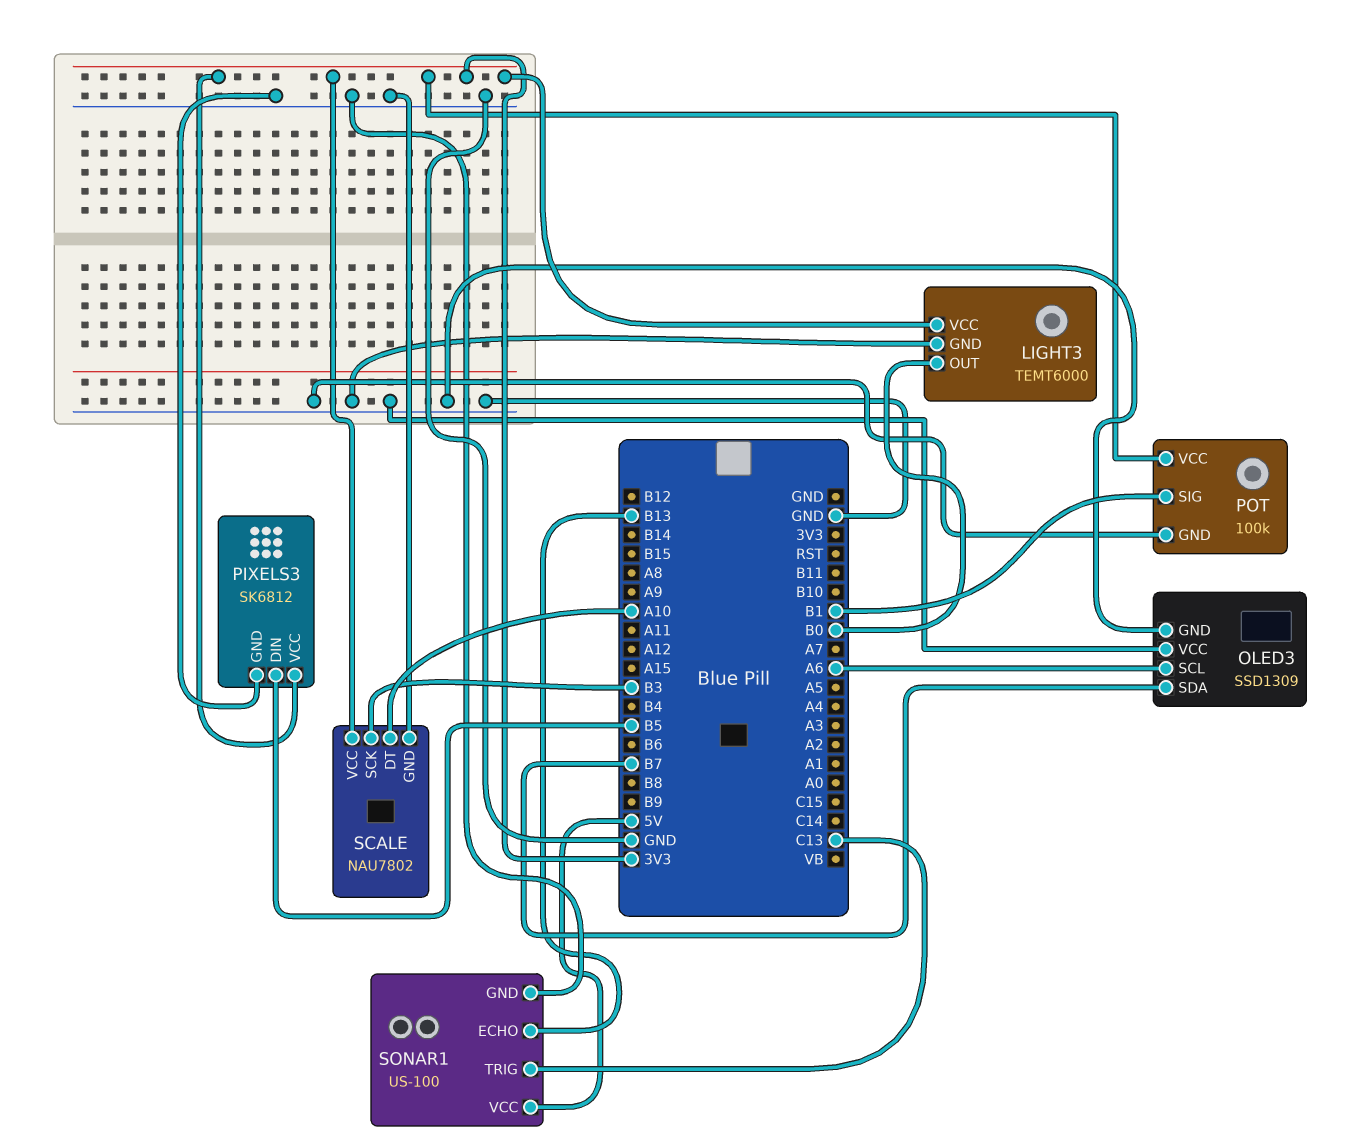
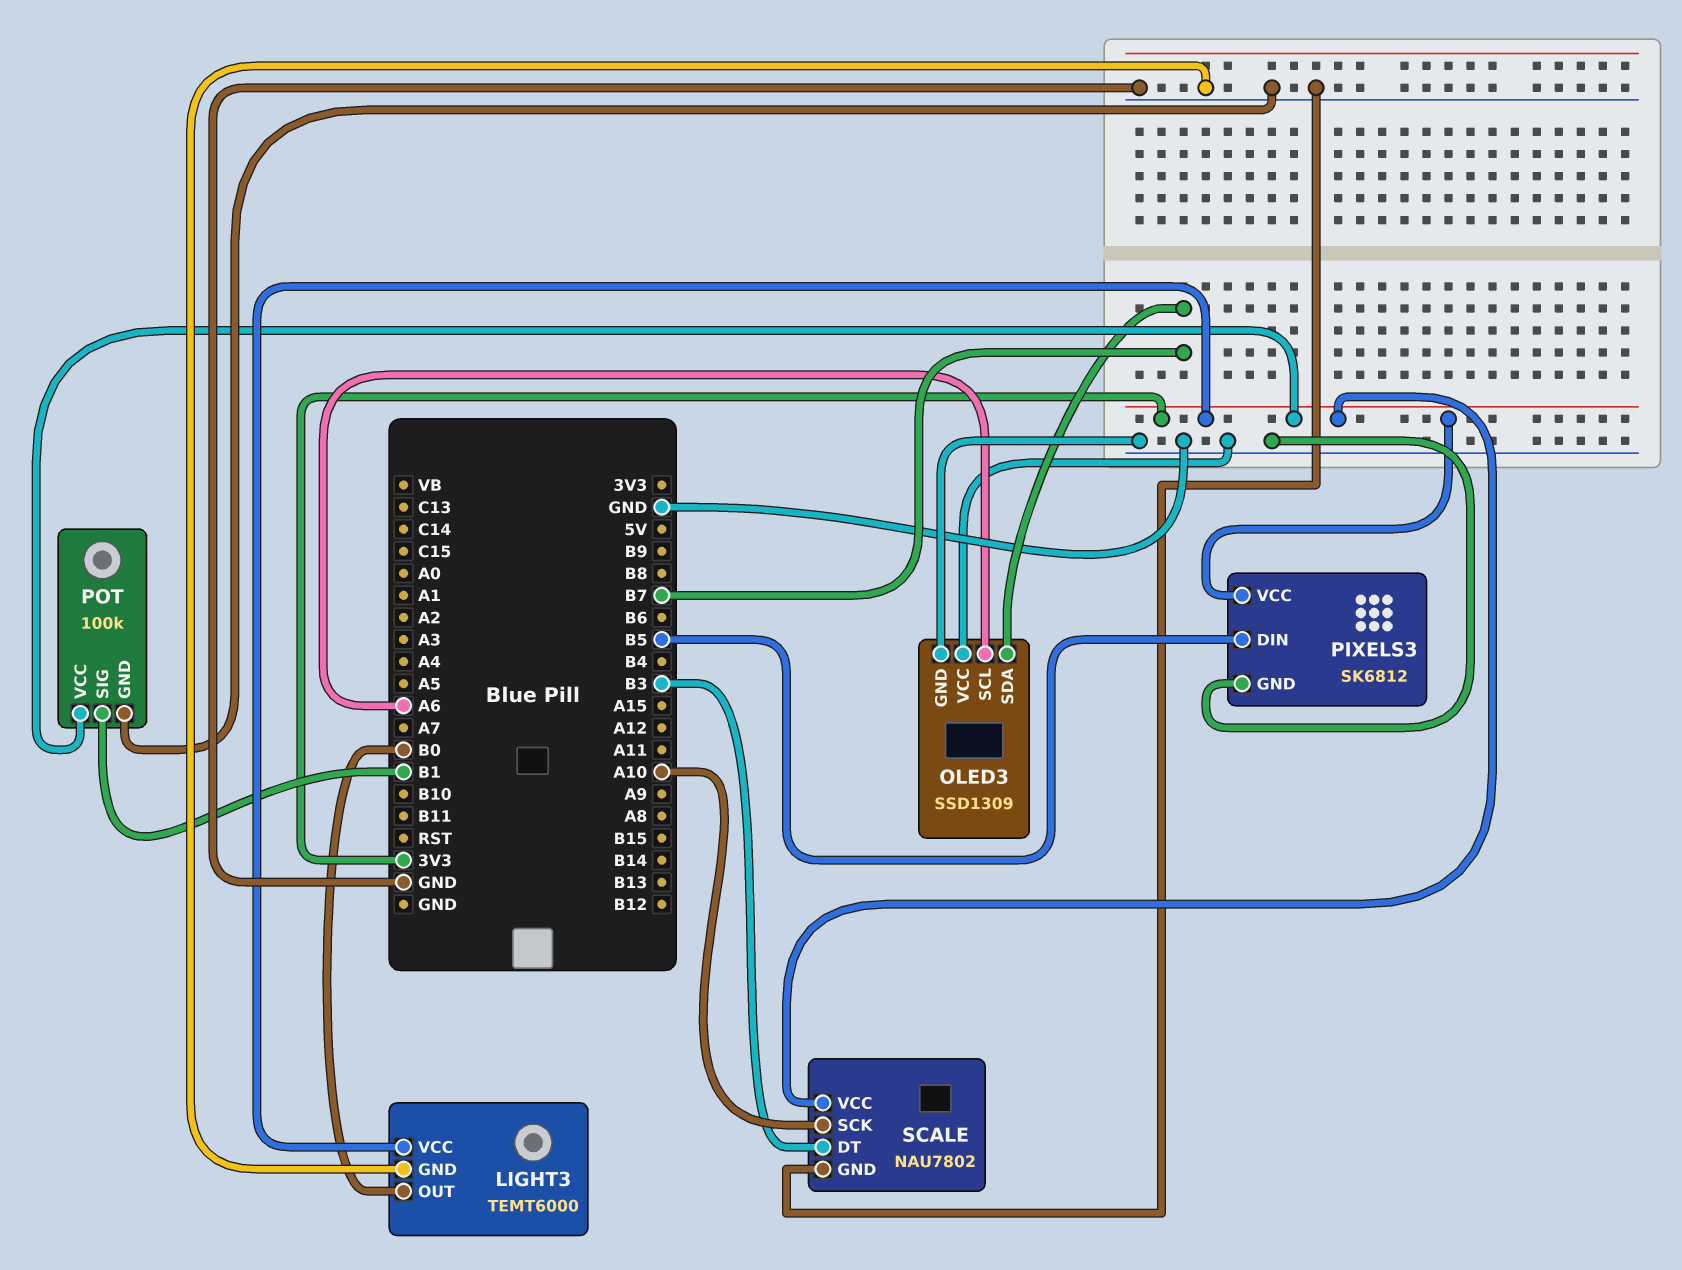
SCALE pin DT: A10 -> B3
SCALE pin SCK: B3 -> A10
SONAR1: US-100 -> none
SONAR1 pin ECHO: B13 -> none
SONAR1 pin GND: GND -> none
SONAR1 pin TRIG: C13 -> none
SONAR1 pin VCC: 5V -> none

